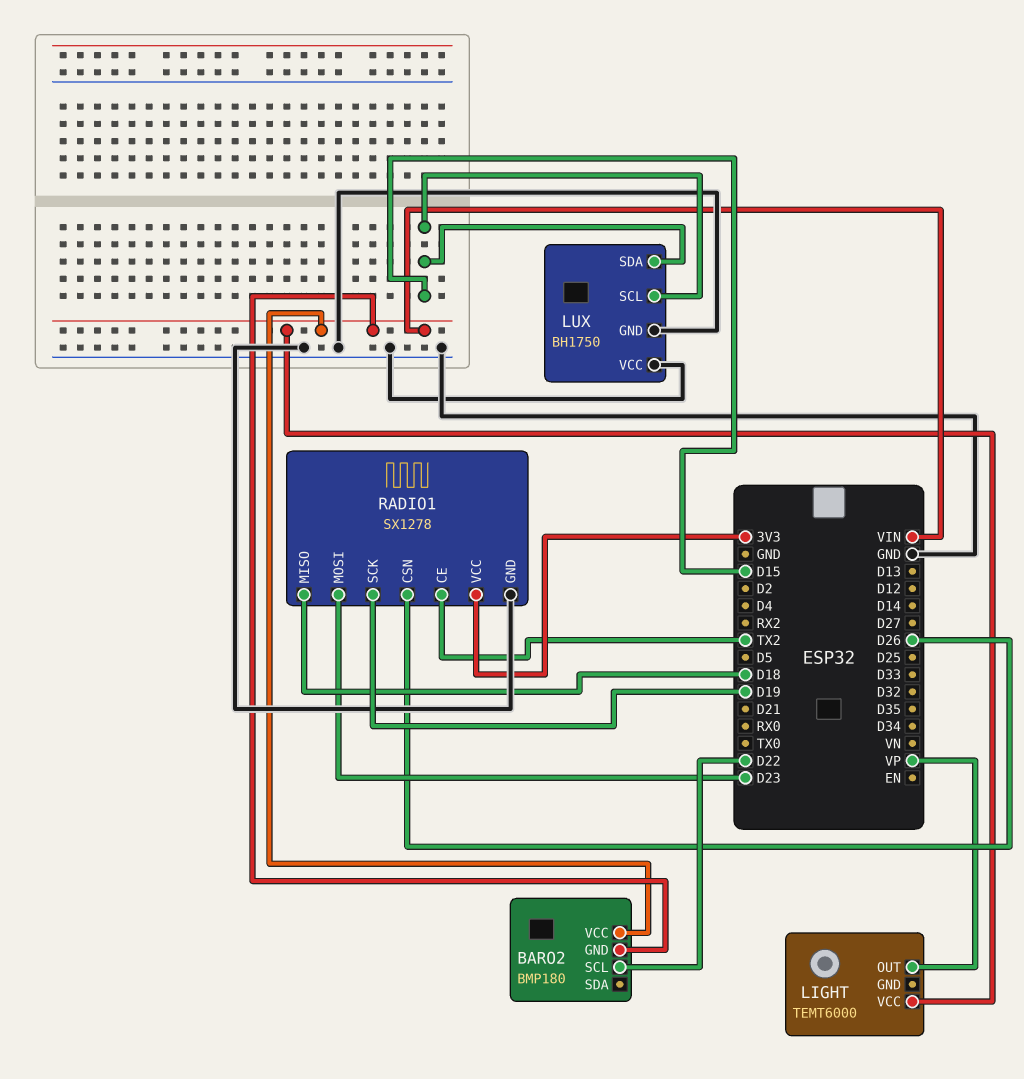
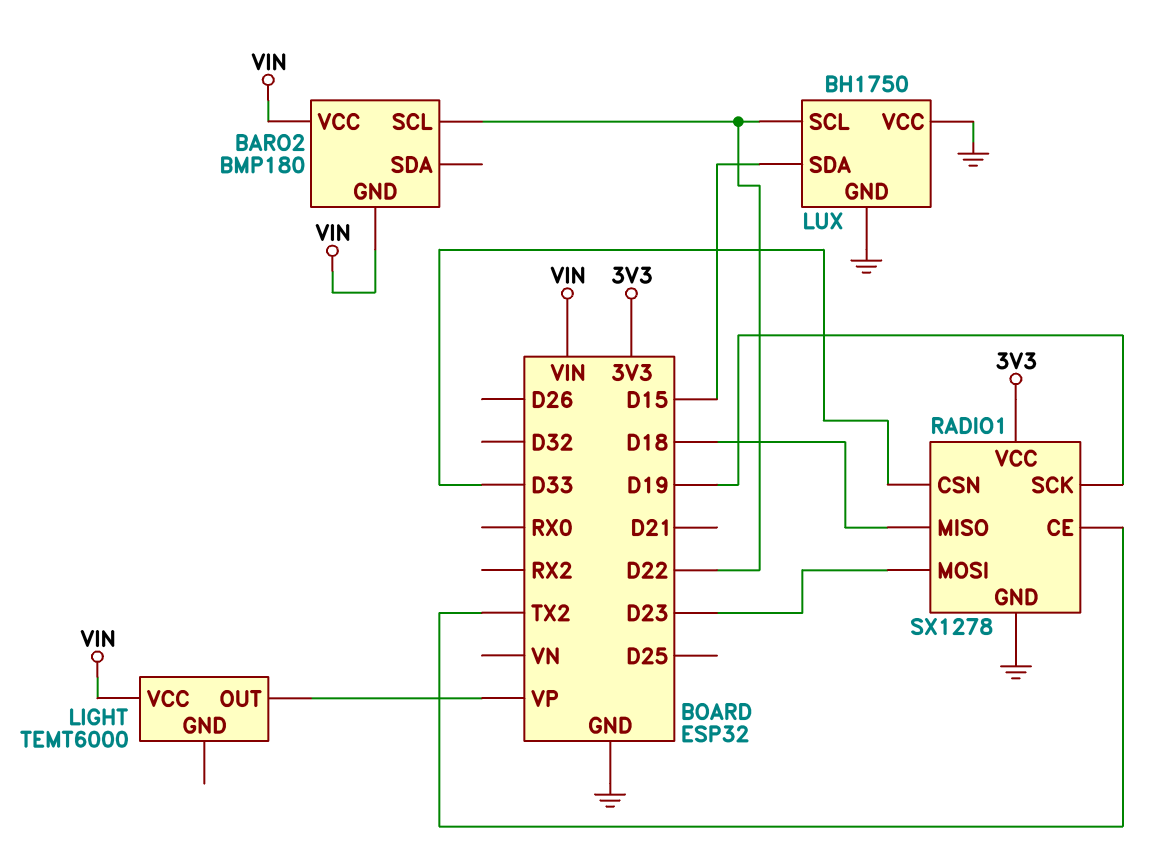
LUX pin SCL: D15 -> D22
RADIO1 pin CSN: D26 -> D33

